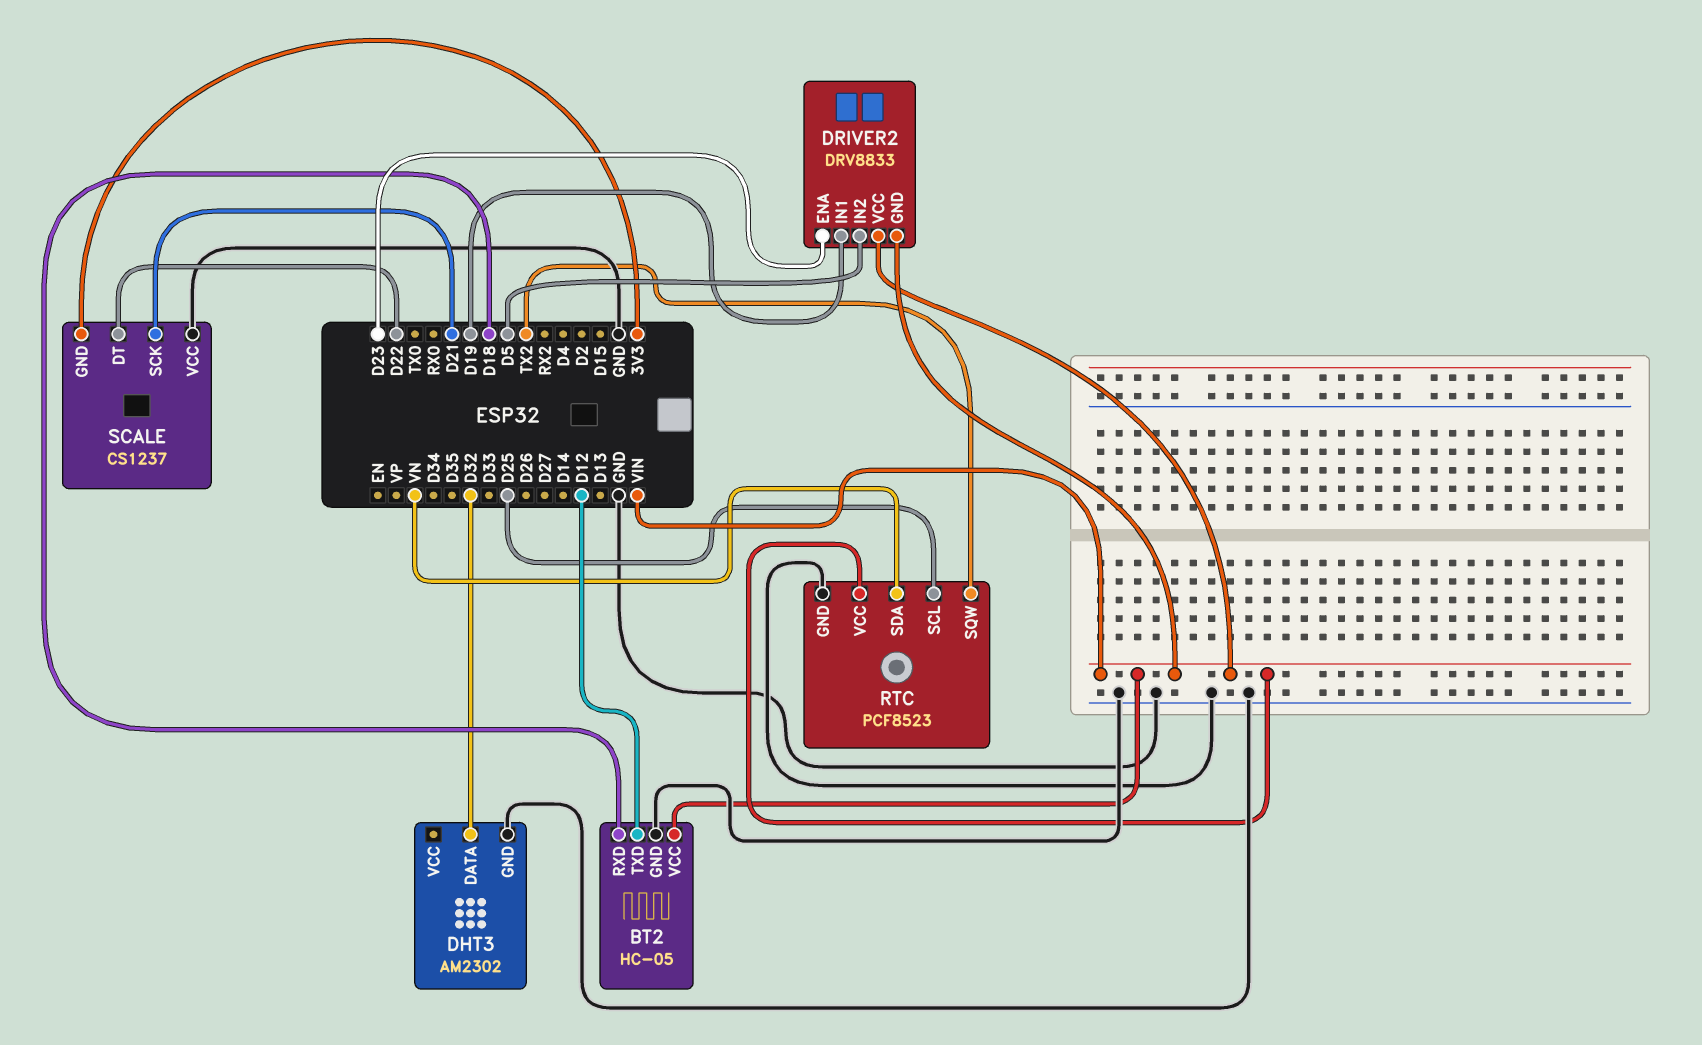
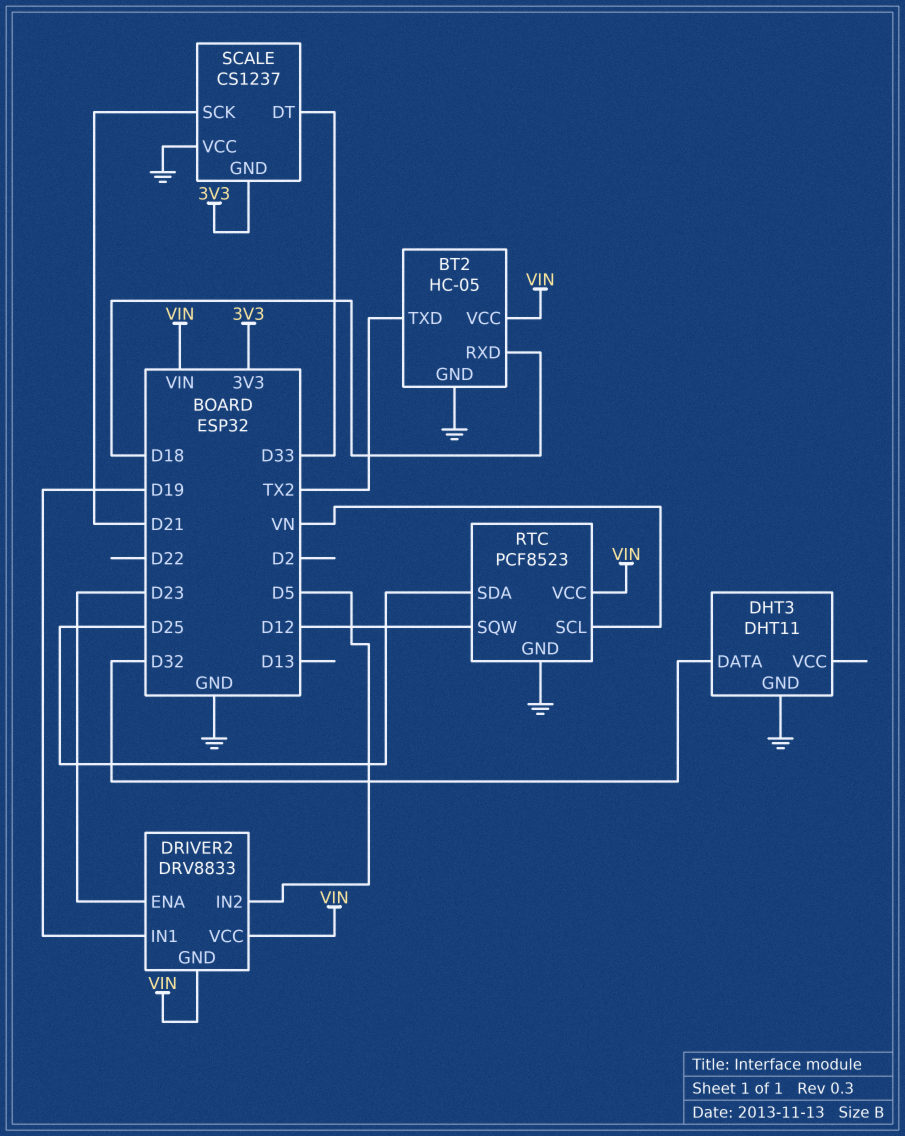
BT2 pin TXD: D12 -> TX2
DHT3: AM2302 -> DHT11
RTC pin SCL: D25 -> VN
RTC pin SDA: VN -> D25
RTC pin SQW: TX2 -> D12
SCALE pin DT: D22 -> D33

